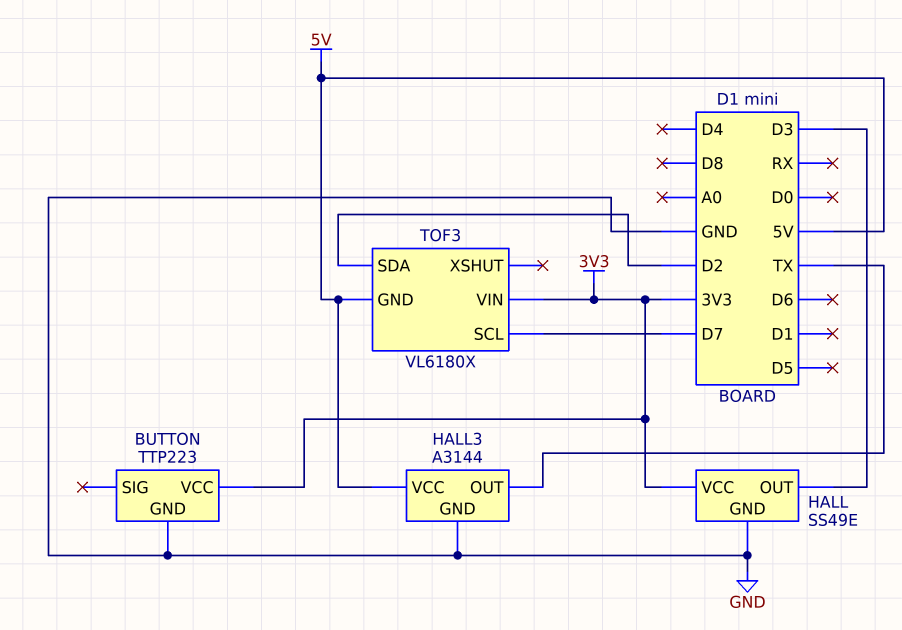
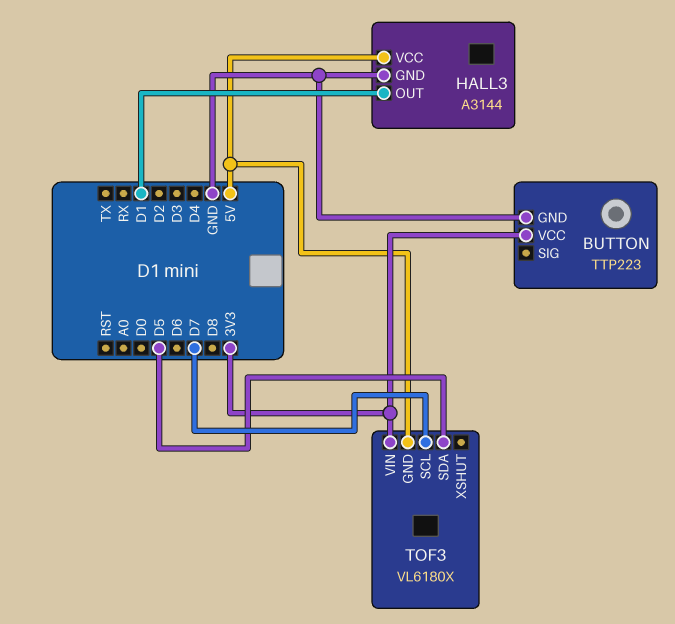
HALL: SS49E -> none
HALL pin GND: GND -> none
HALL pin OUT: D3 -> none
HALL pin VCC: 3V3 -> none
HALL3 pin OUT: TX -> D1
TOF3 pin SDA: D2 -> D5

